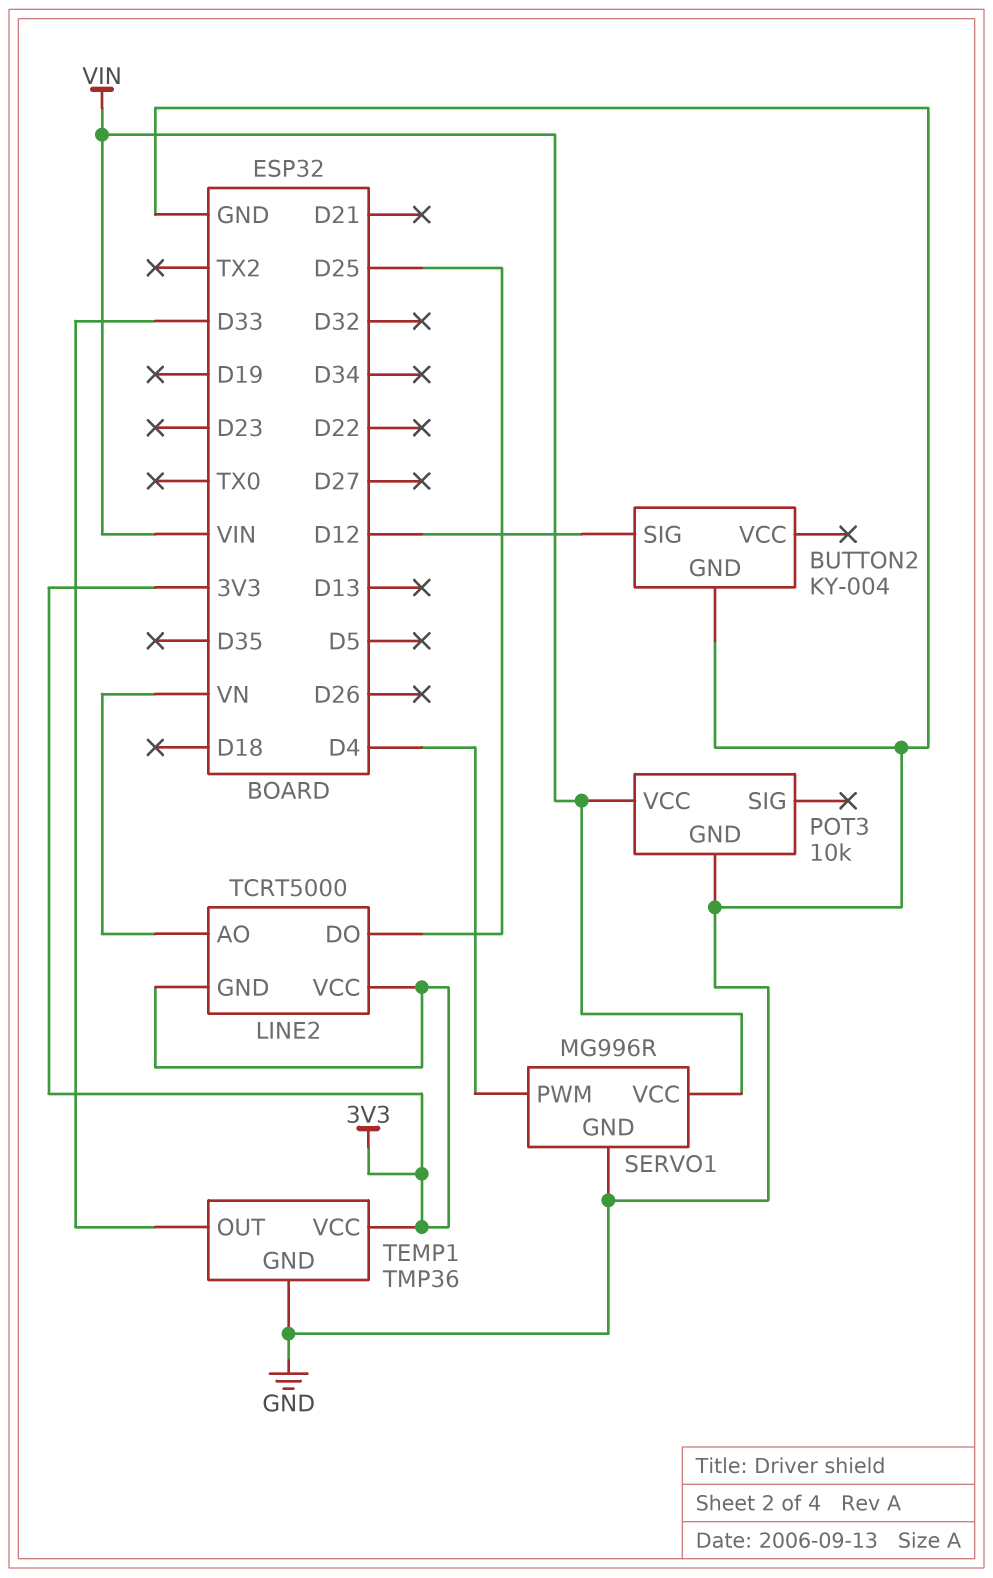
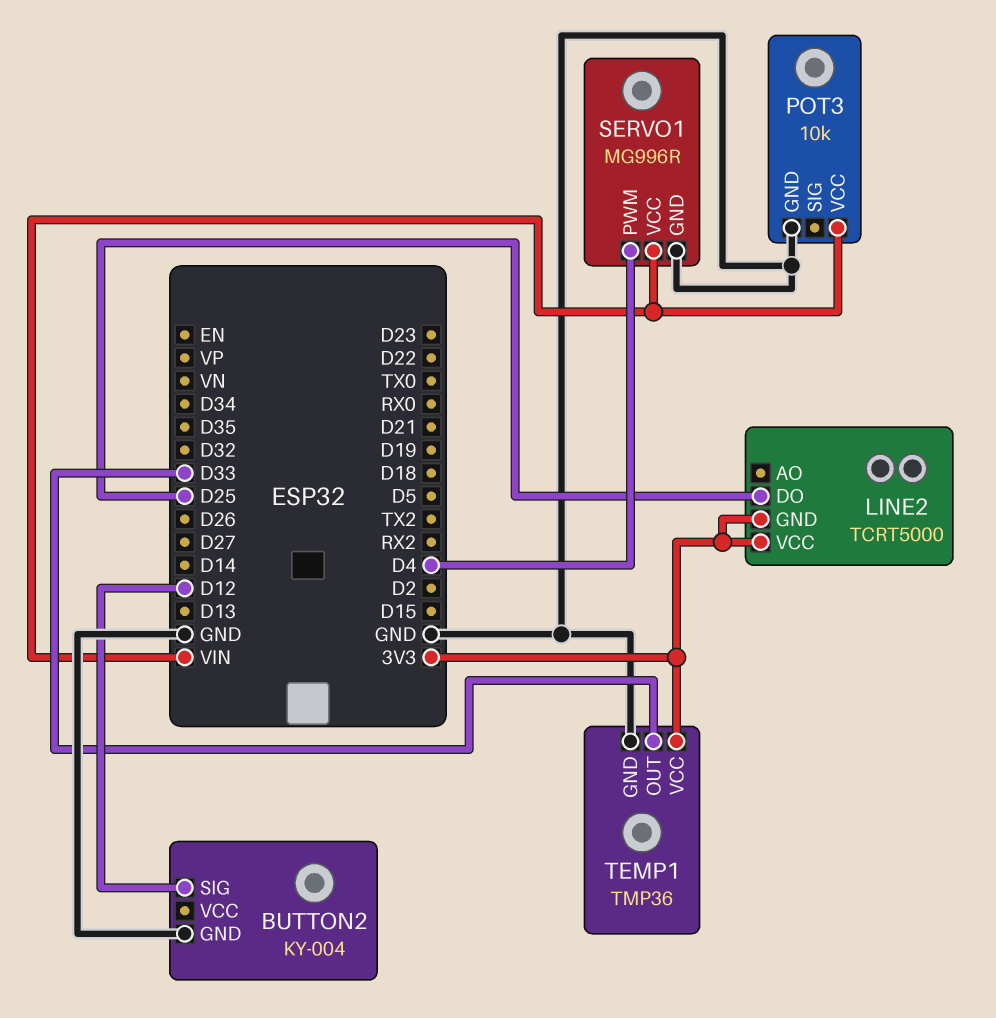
LINE2 pin AO: VN -> none

